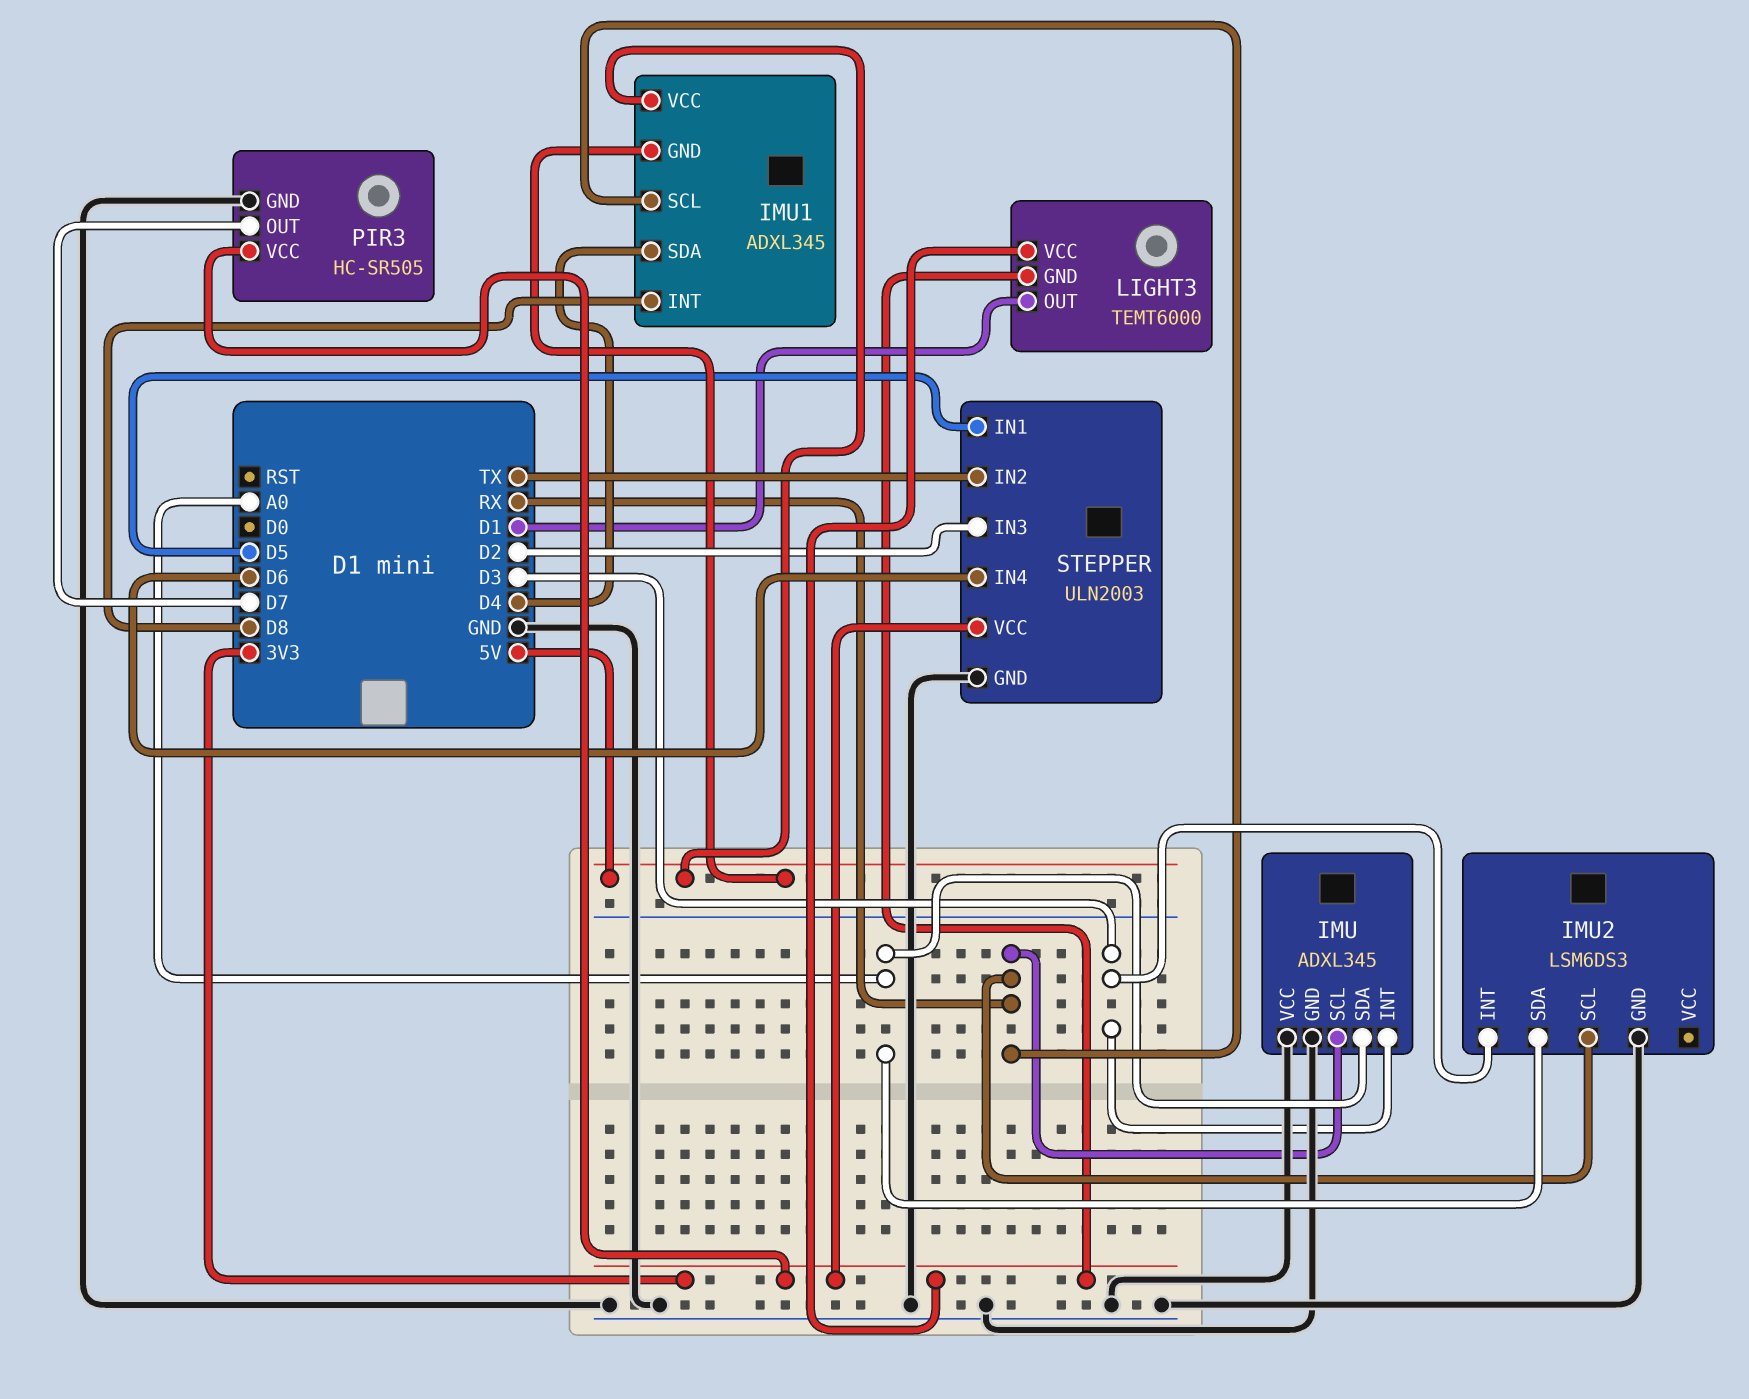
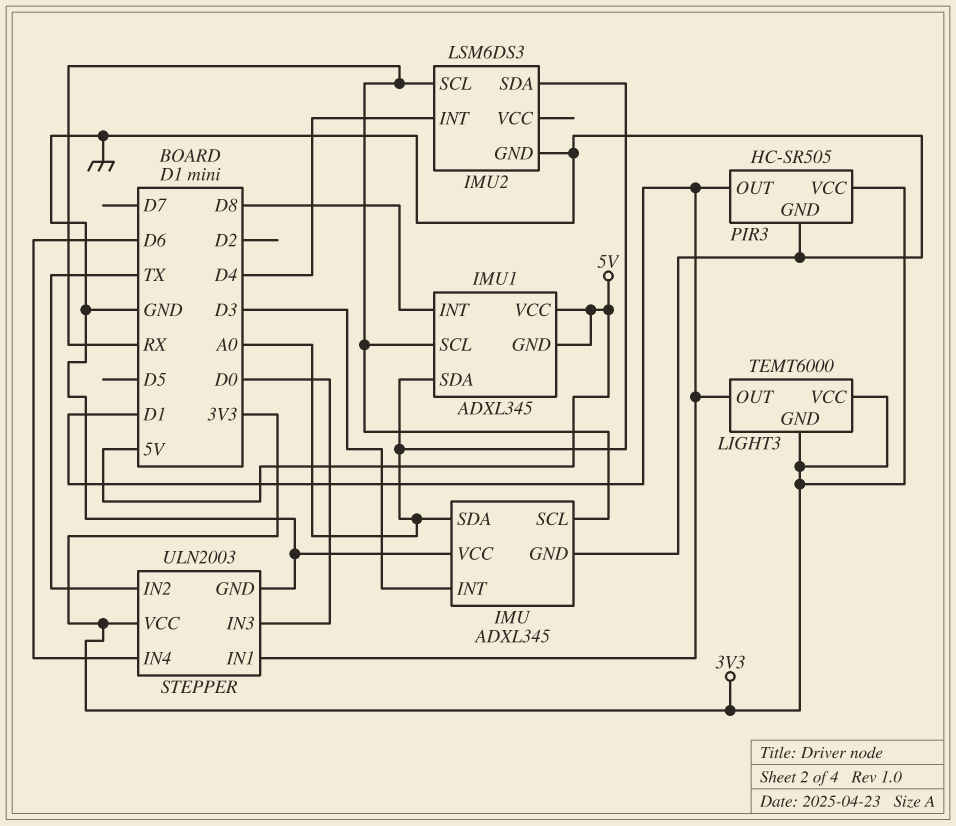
IMU1 pin SDA: D4 -> A0
IMU2 pin INT: D3 -> D4
PIR3 pin OUT: D7 -> D1
STEPPER pin IN1: D5 -> D1
STEPPER pin IN3: D2 -> D0

